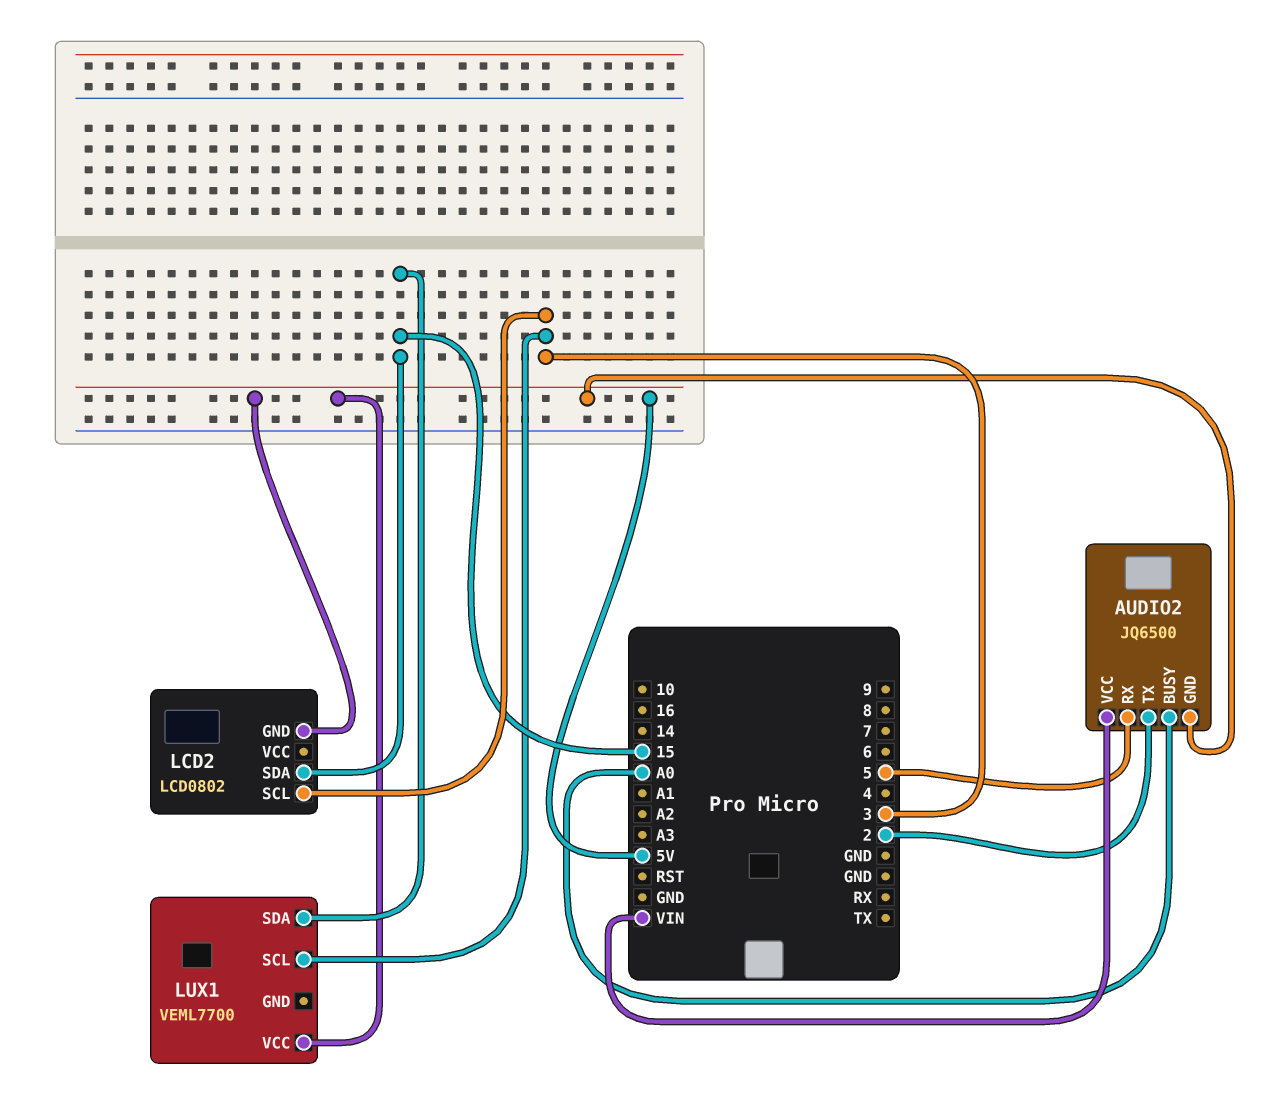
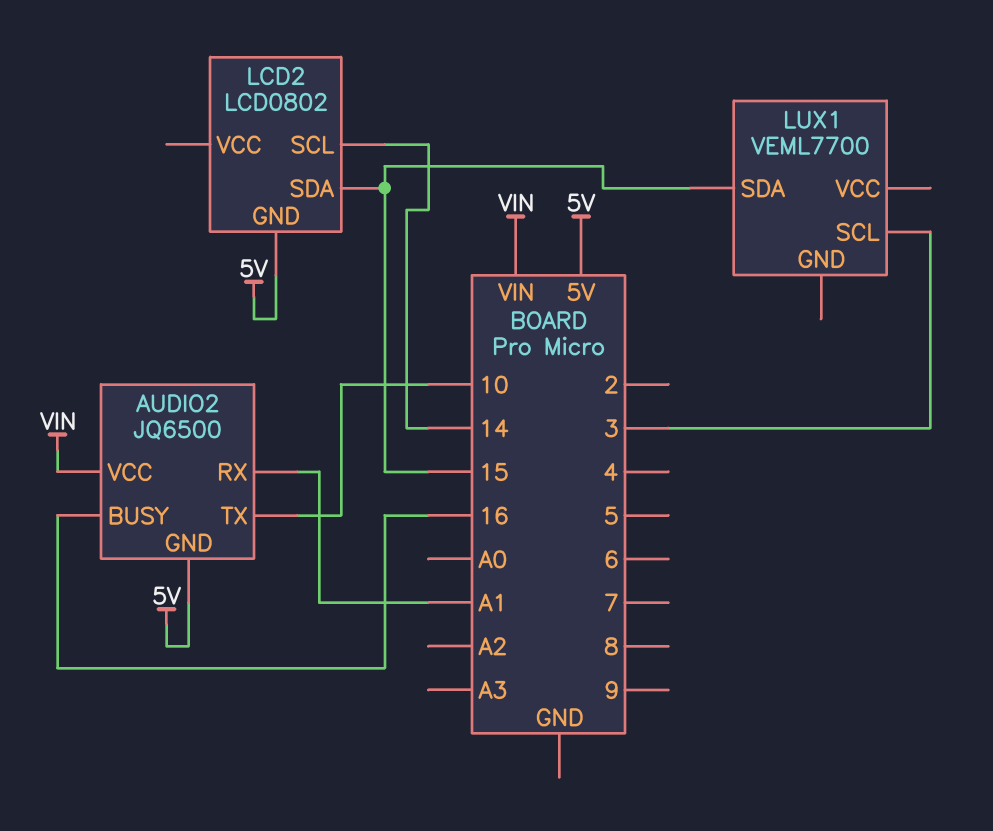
AUDIO2 pin BUSY: A0 -> 16
AUDIO2 pin RX: 5 -> A1
AUDIO2 pin TX: 2 -> 10
LCD2 pin SCL: 3 -> 14
LUX1 pin VCC: 5V -> none

